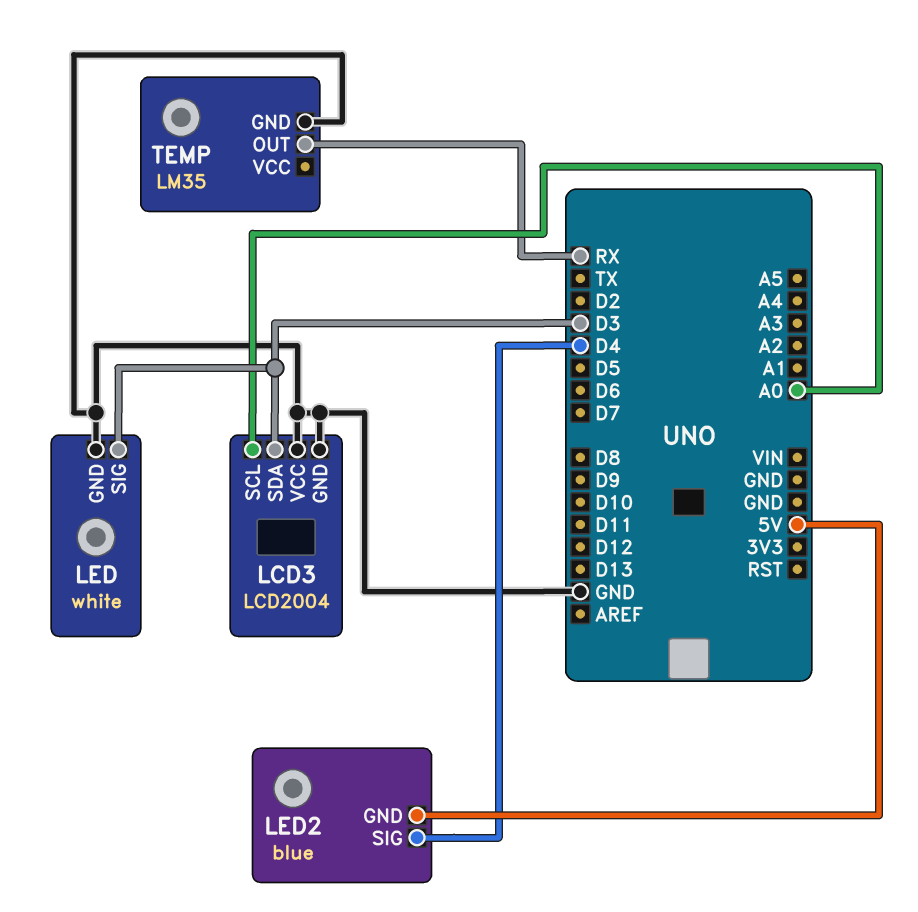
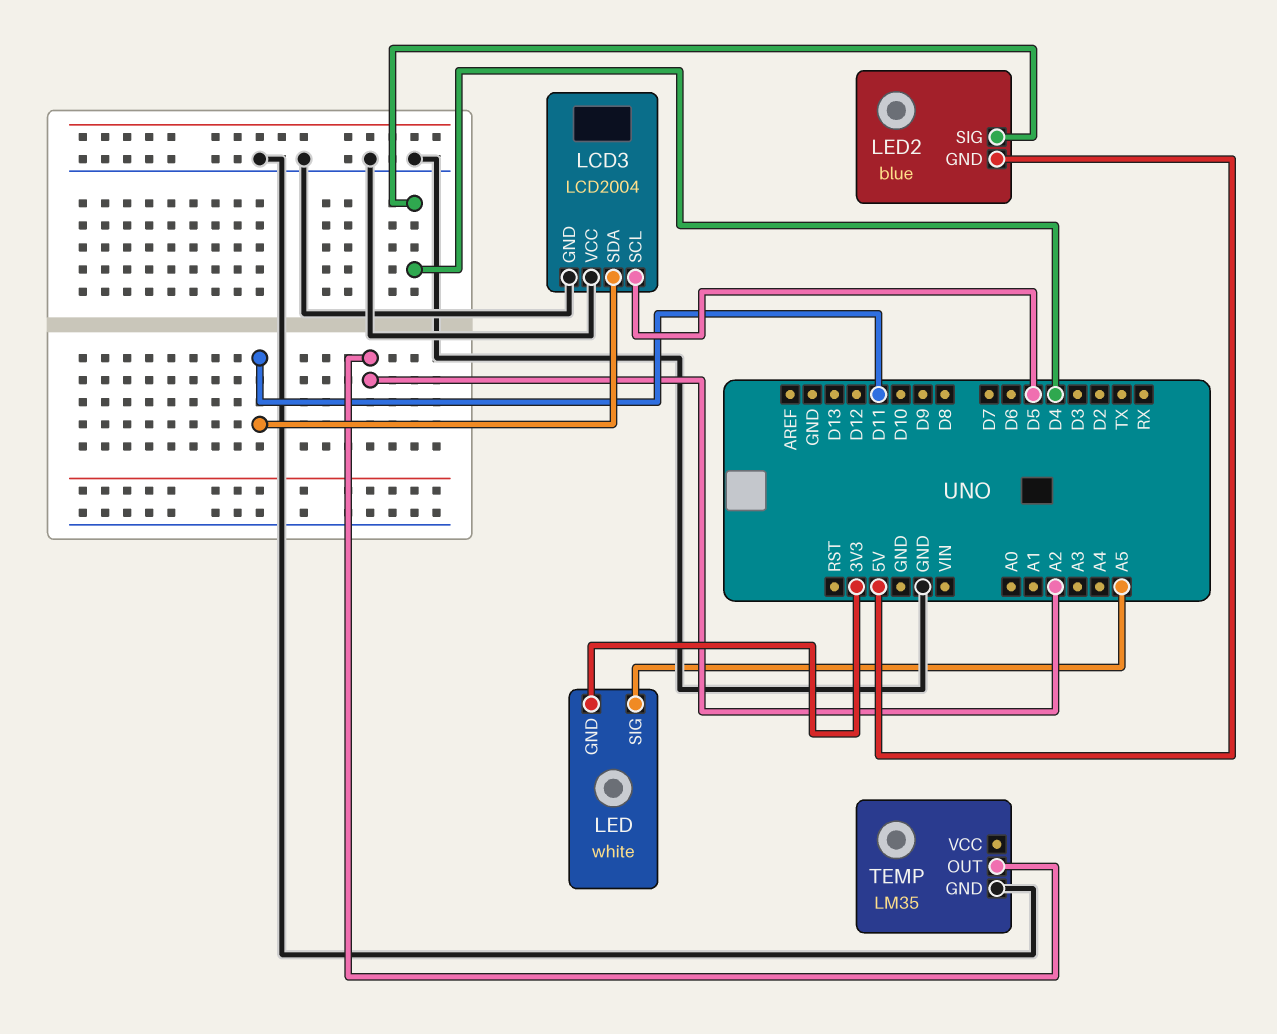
LCD3 pin SCL: A0 -> D5
LCD3 pin SDA: D3 -> D11
LED pin GND: GND -> 3V3
LED pin SIG: D3 -> A5
TEMP pin OUT: RX -> A2

